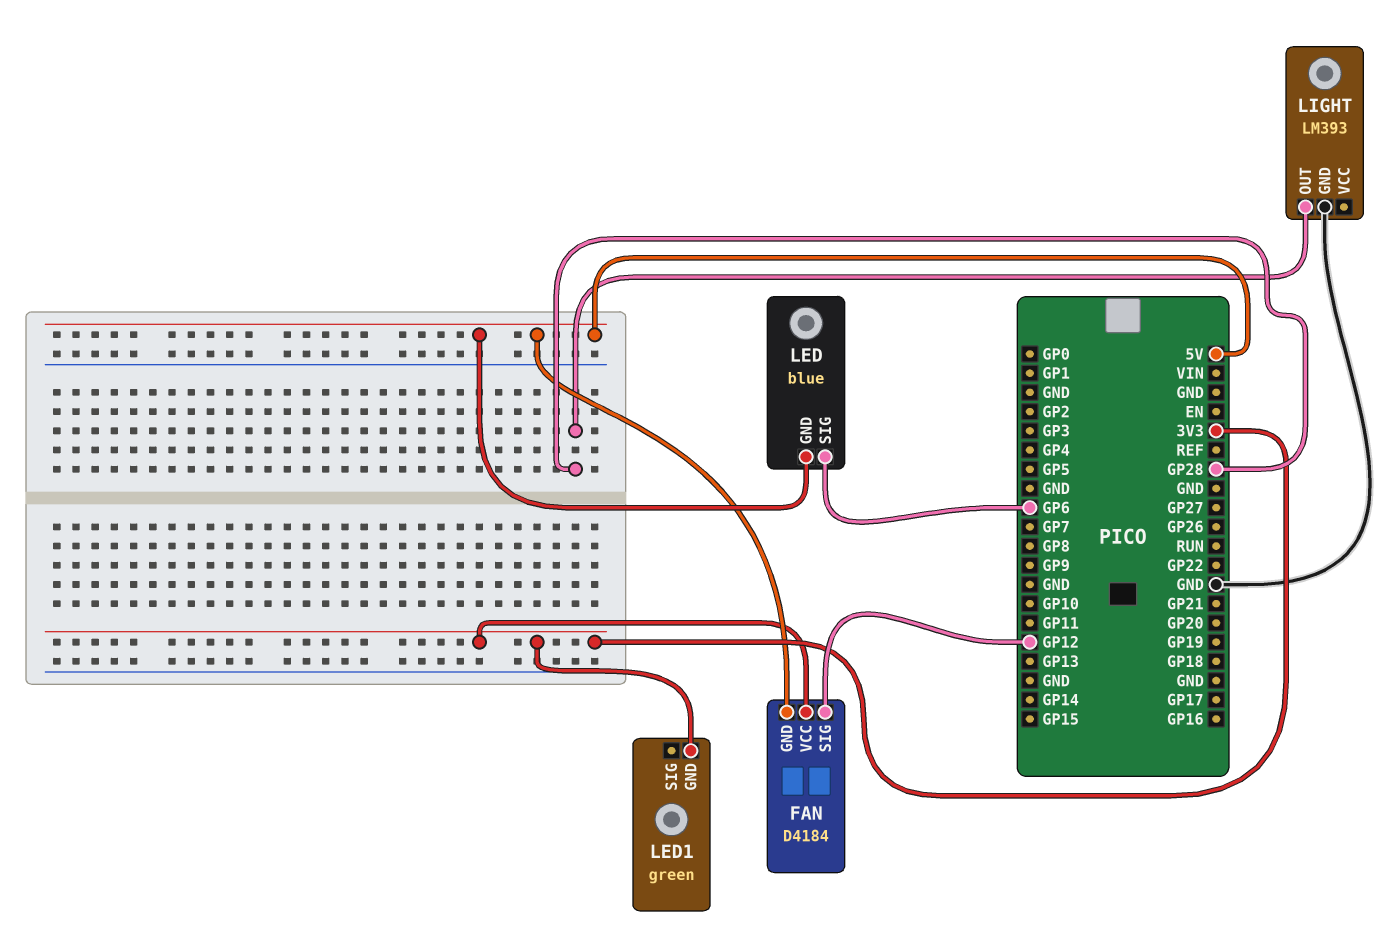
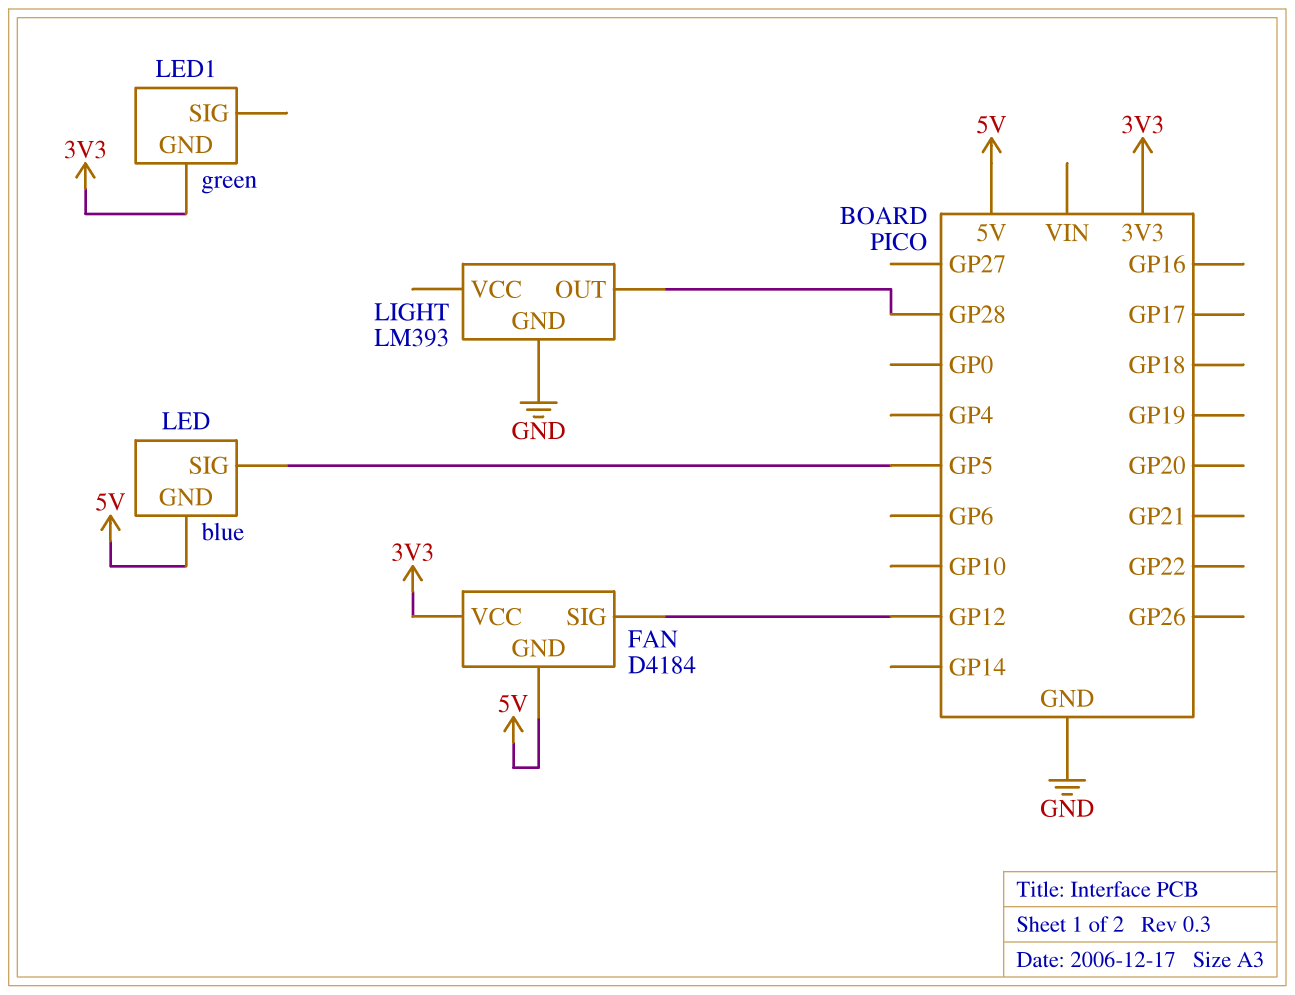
LED pin SIG: GP6 -> GP5

